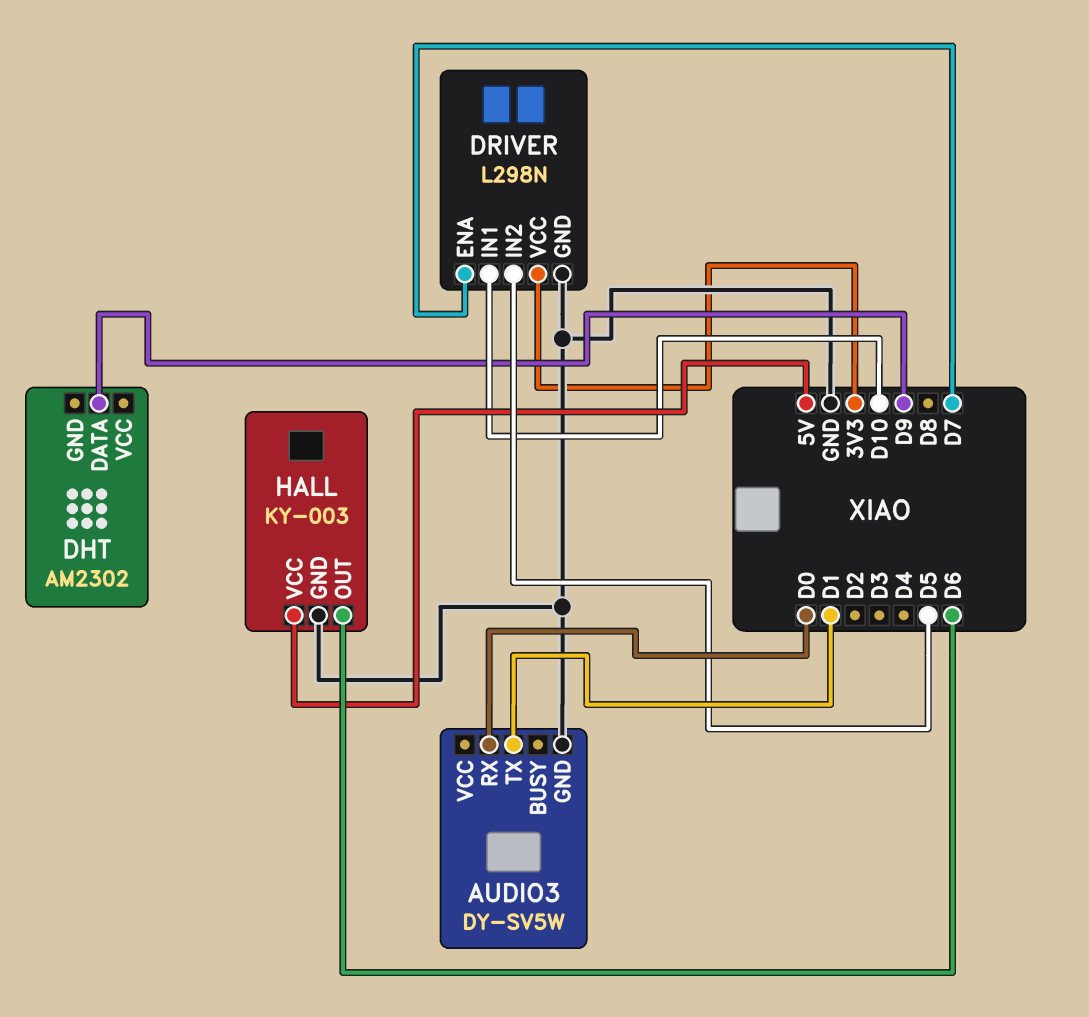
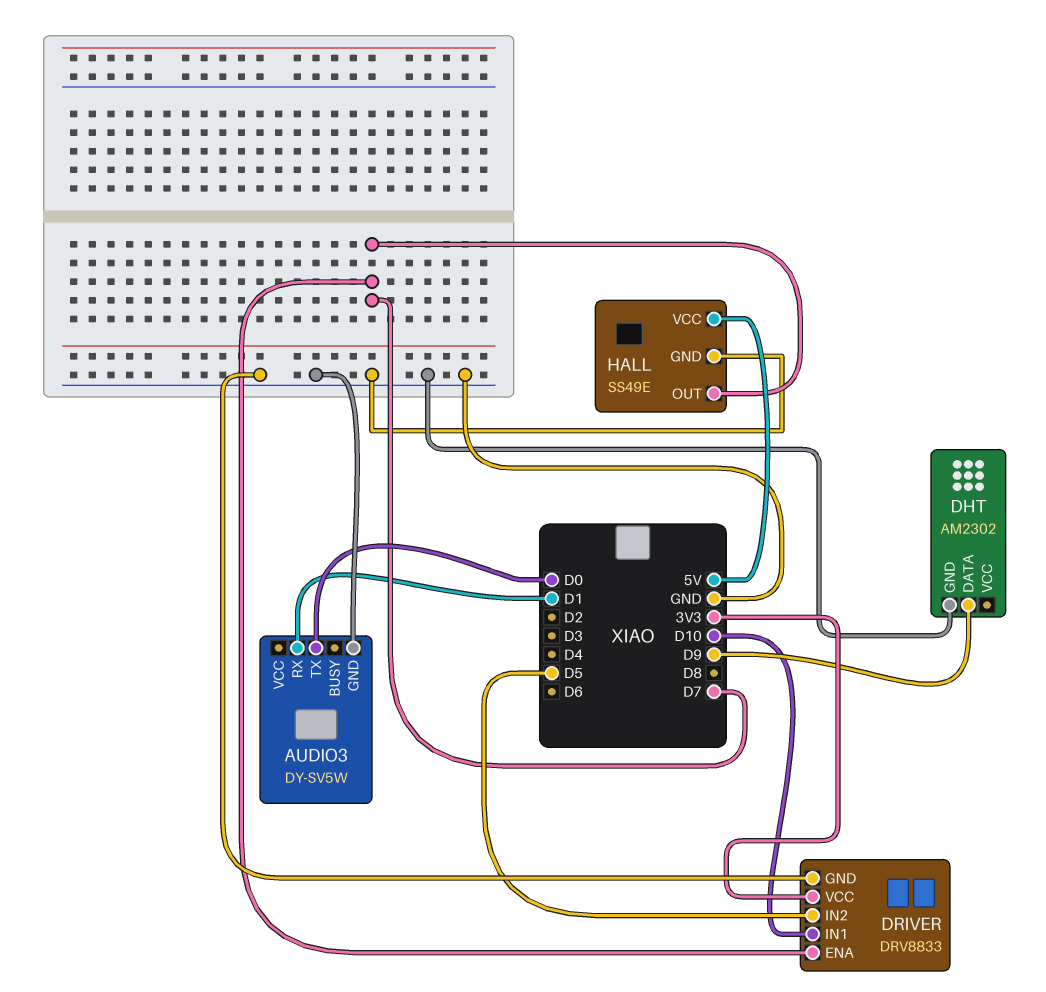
AUDIO3 pin RX: D0 -> D1
AUDIO3 pin TX: D1 -> D0
DHT pin GND: none -> GND
DRIVER: L298N -> DRV8833
HALL: KY-003 -> SS49E
HALL pin OUT: D6 -> D7

